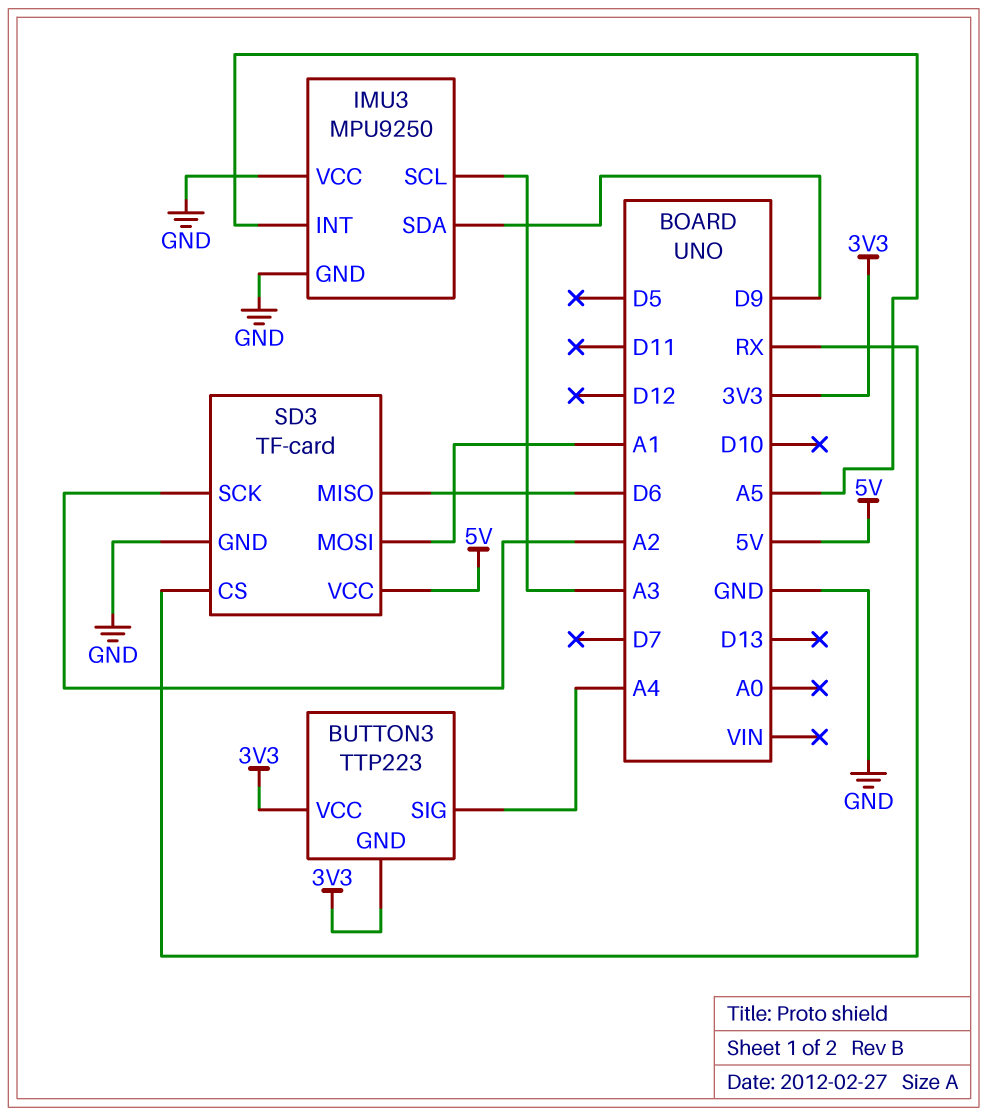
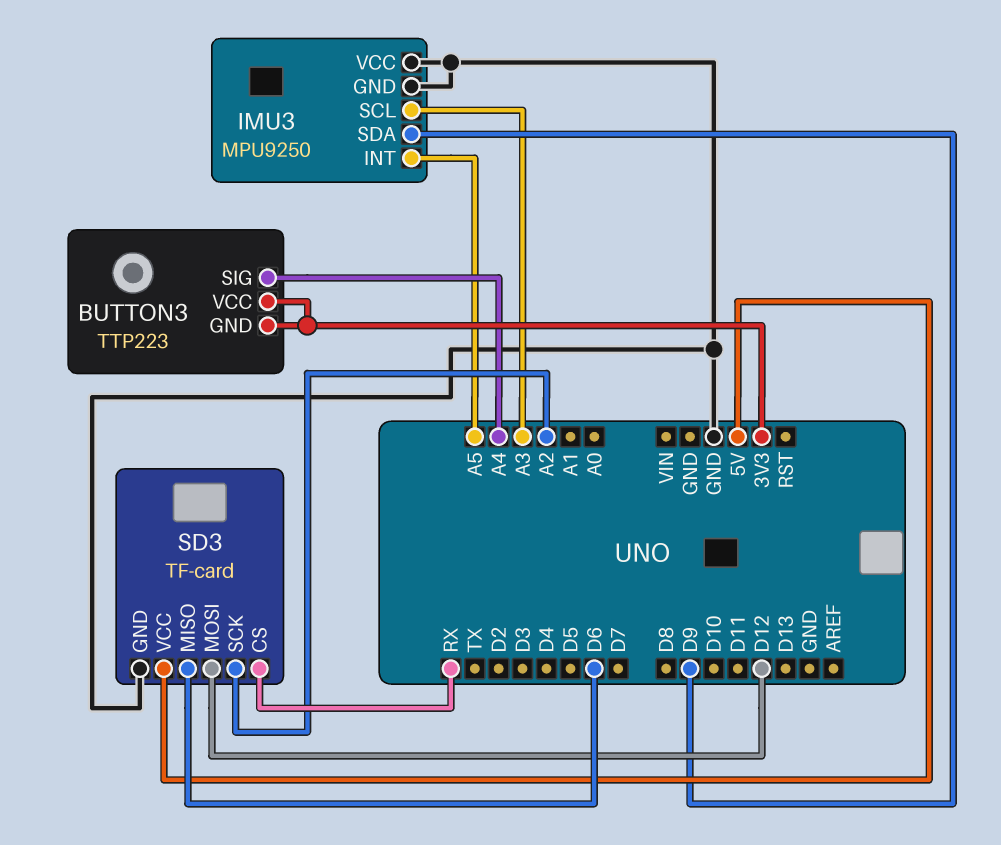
SD3 pin MOSI: A1 -> D12

